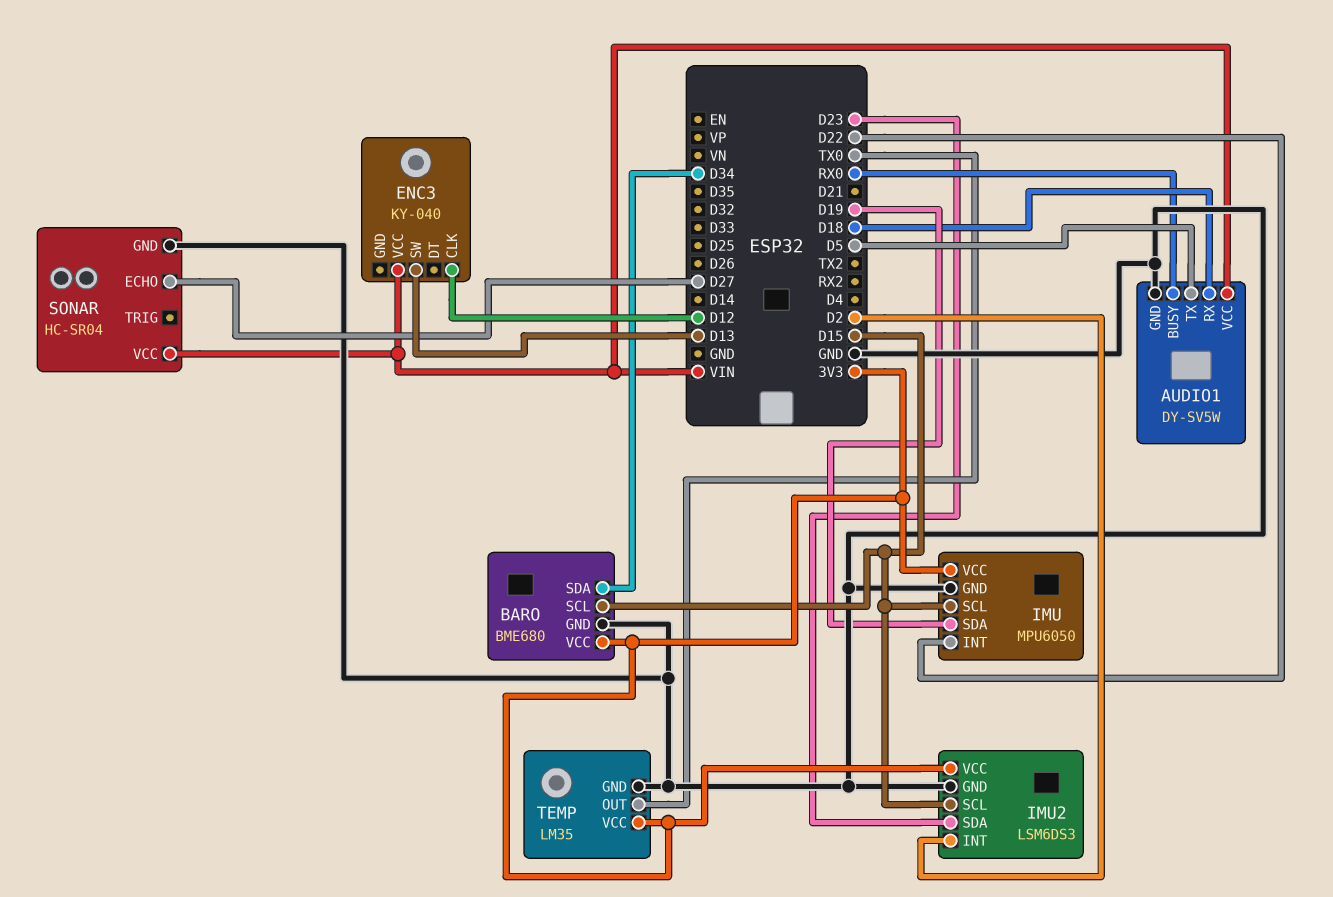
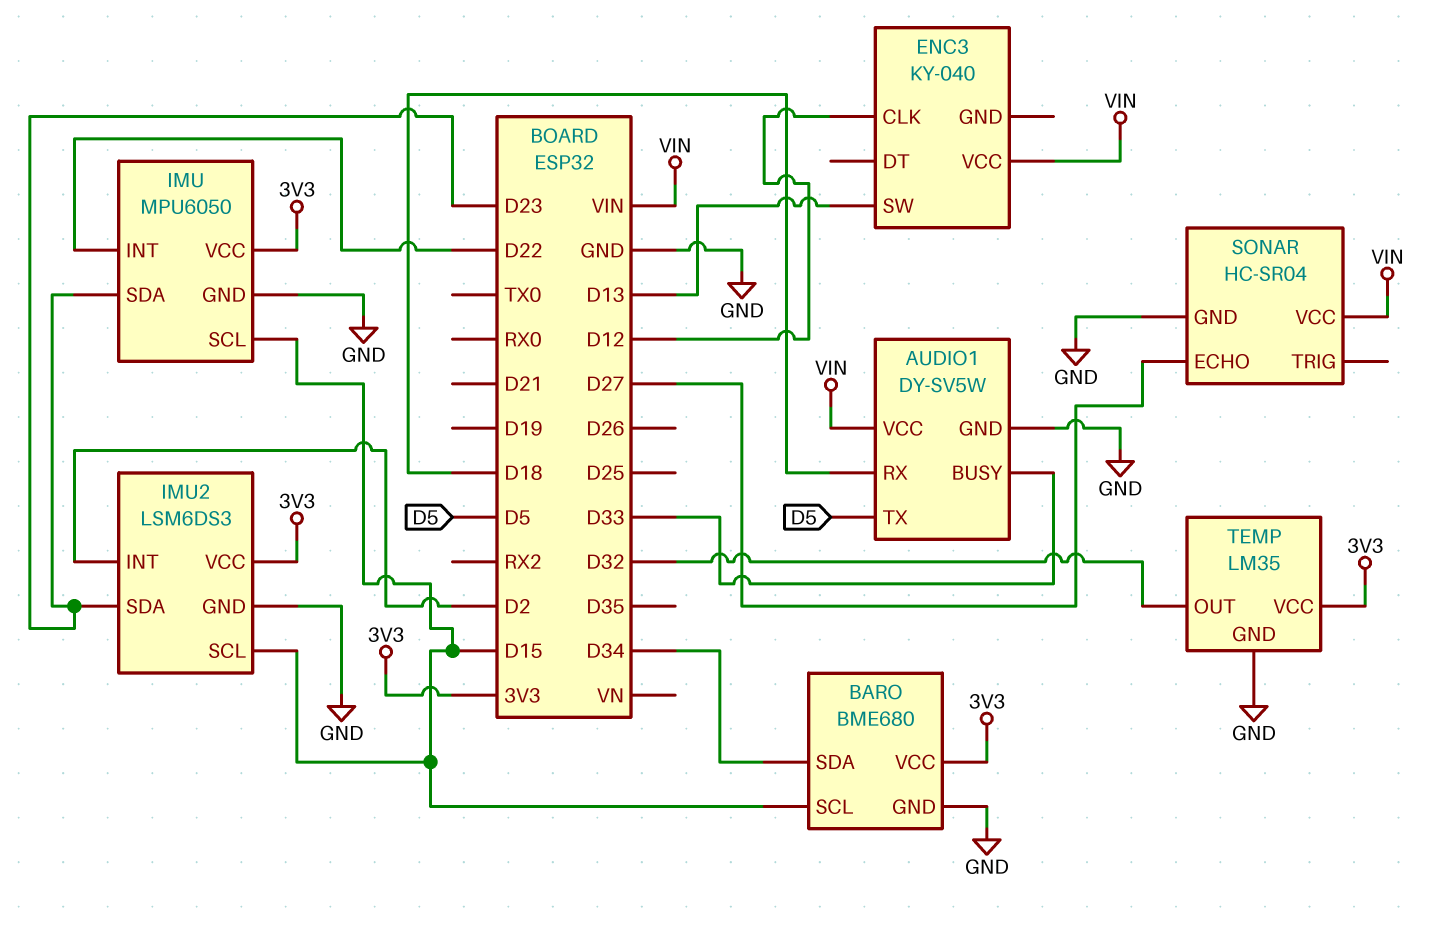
AUDIO1 pin BUSY: RX0 -> D33
IMU pin SDA: D19 -> D23
TEMP pin OUT: TX0 -> D32

